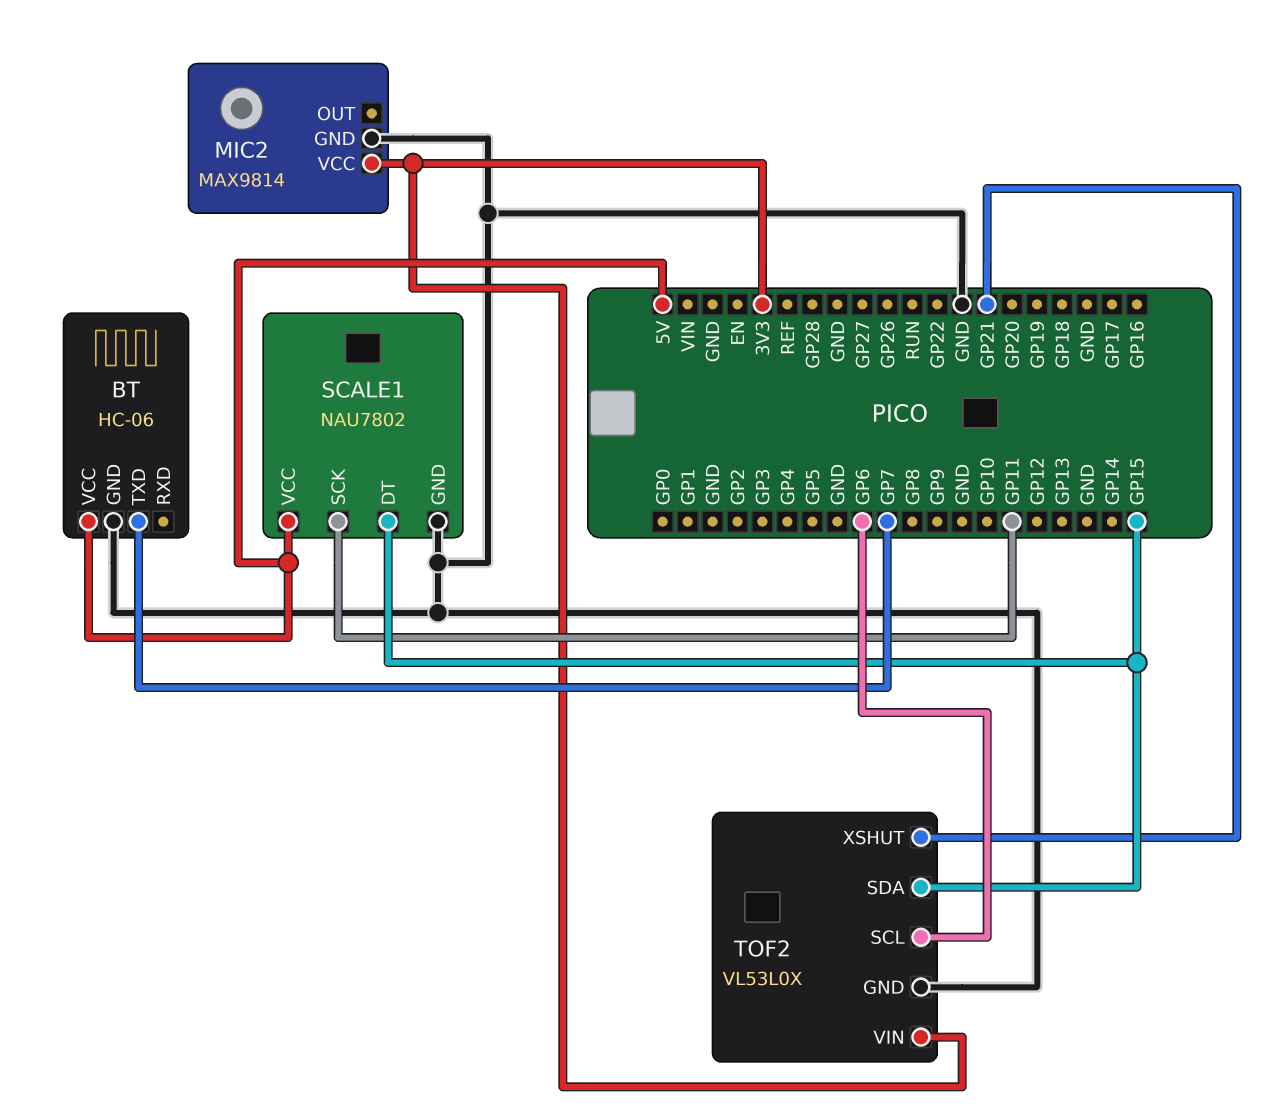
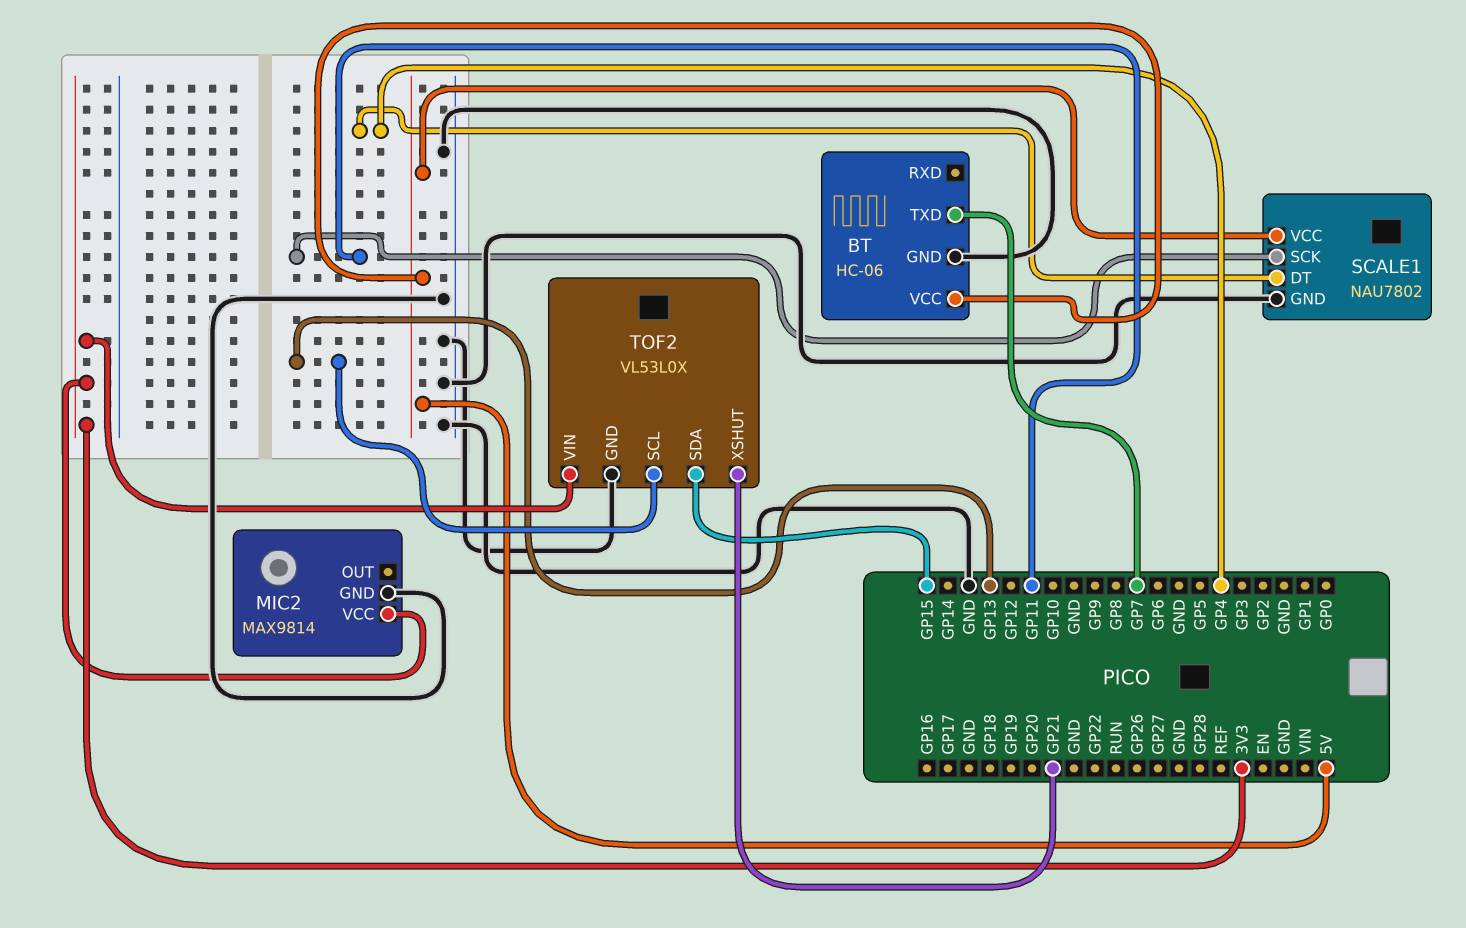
SCALE1 pin DT: GP15 -> GP4
TOF2 pin SCL: GP6 -> GP13

